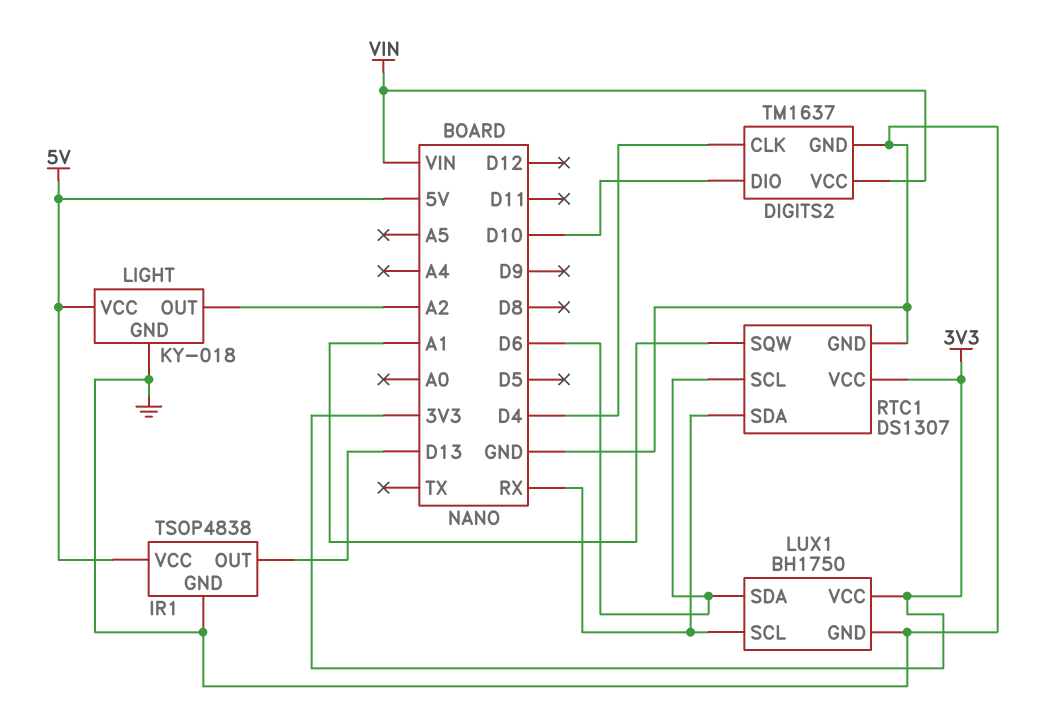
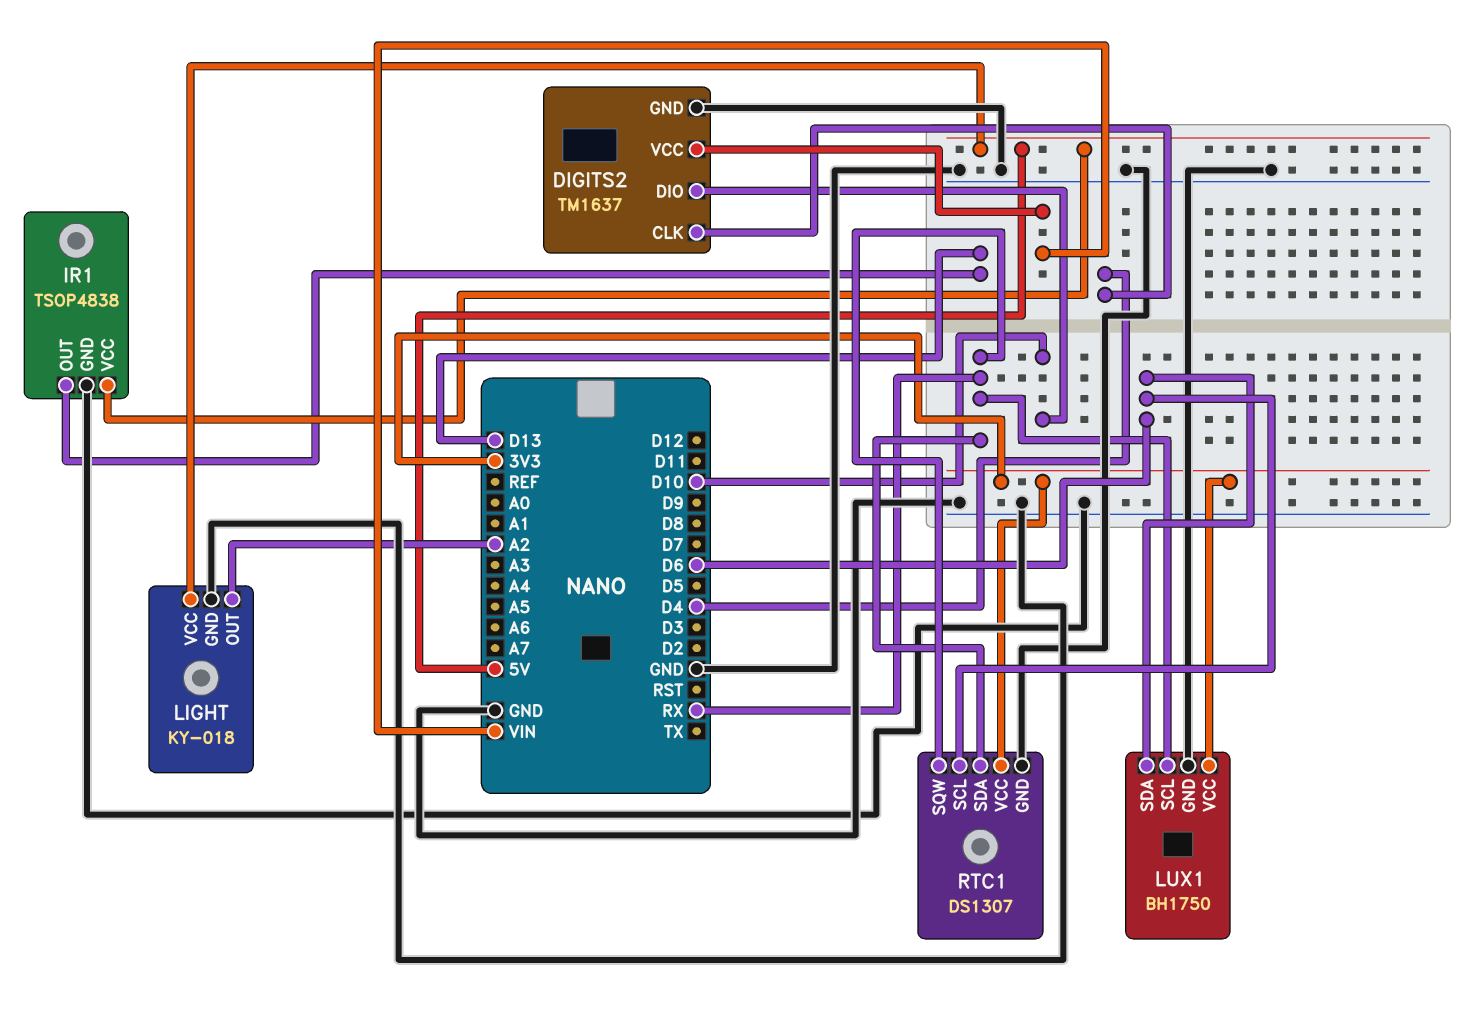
RTC1 pin SQW: A1 -> RX

